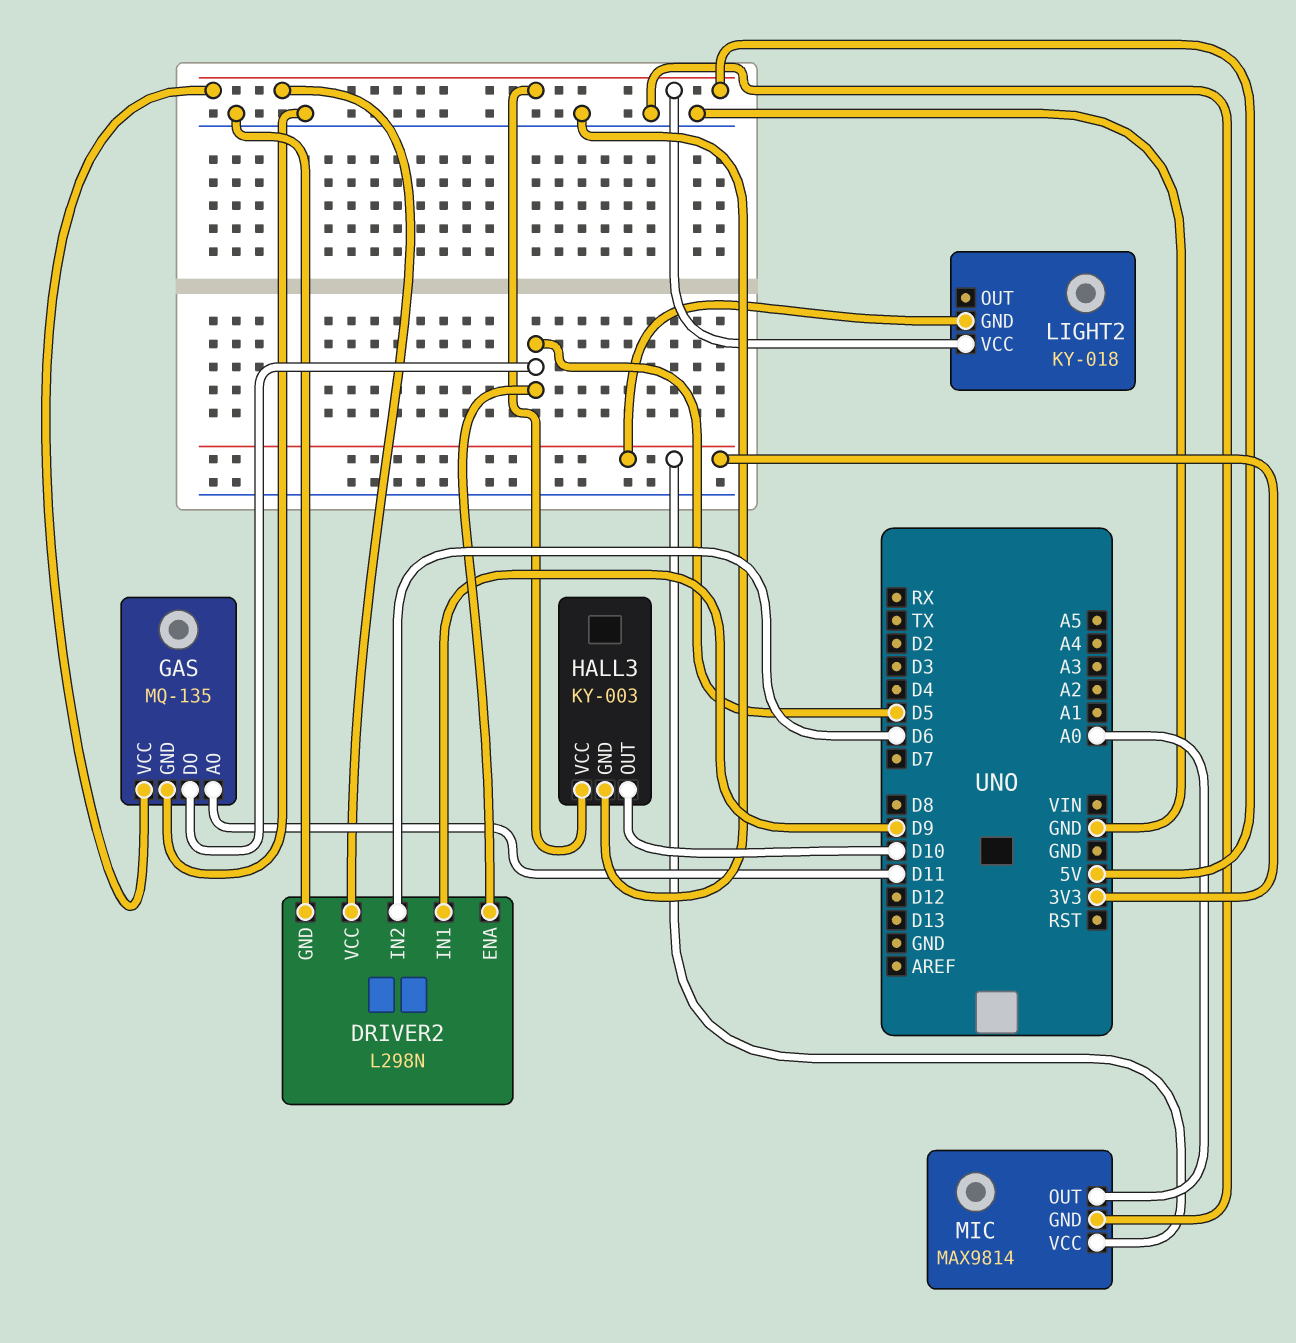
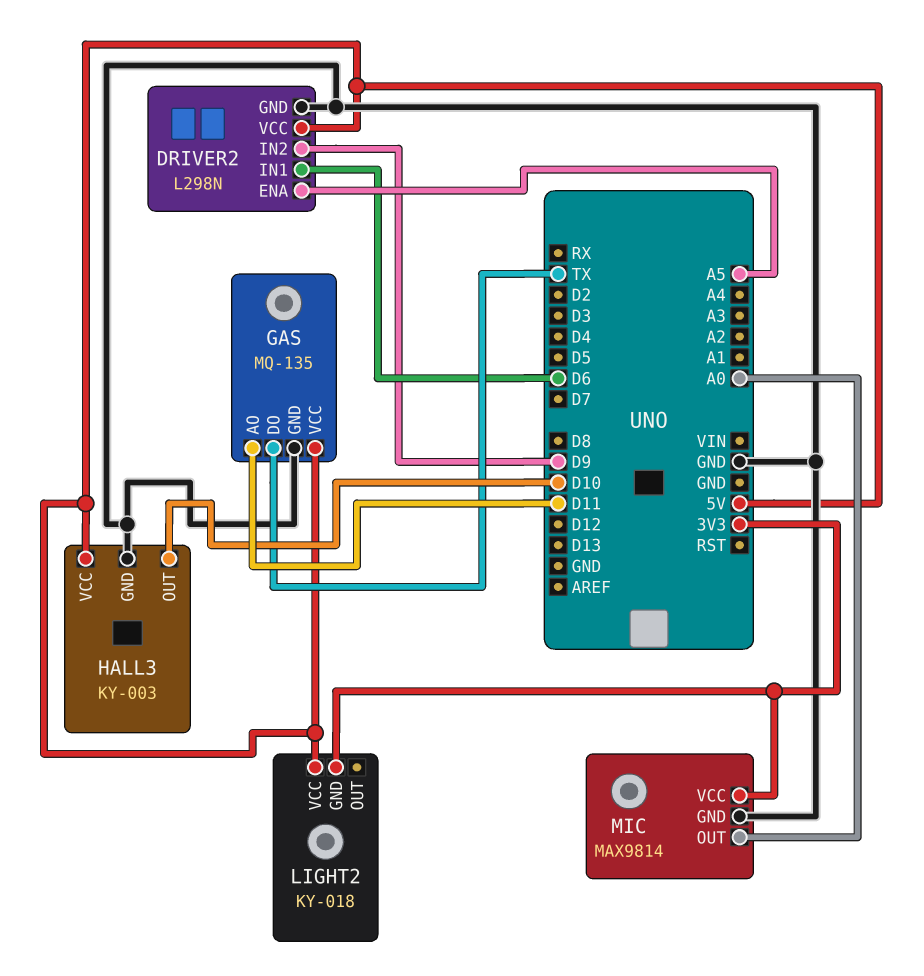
DRIVER2 pin ENA: D5 -> A5
DRIVER2 pin IN1: D9 -> D6
DRIVER2 pin IN2: D6 -> D9
GAS pin DO: D5 -> TX

